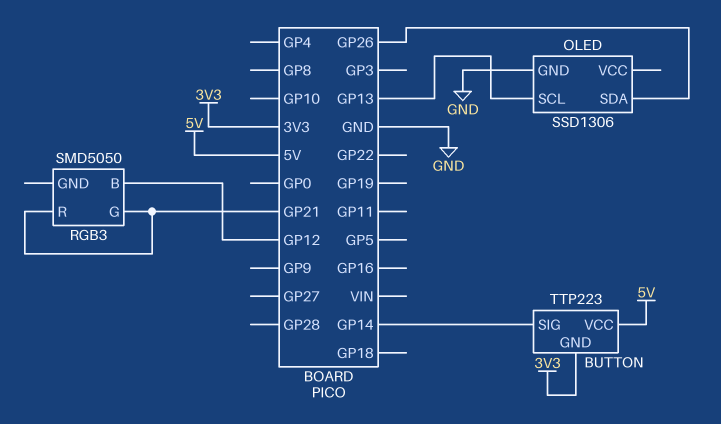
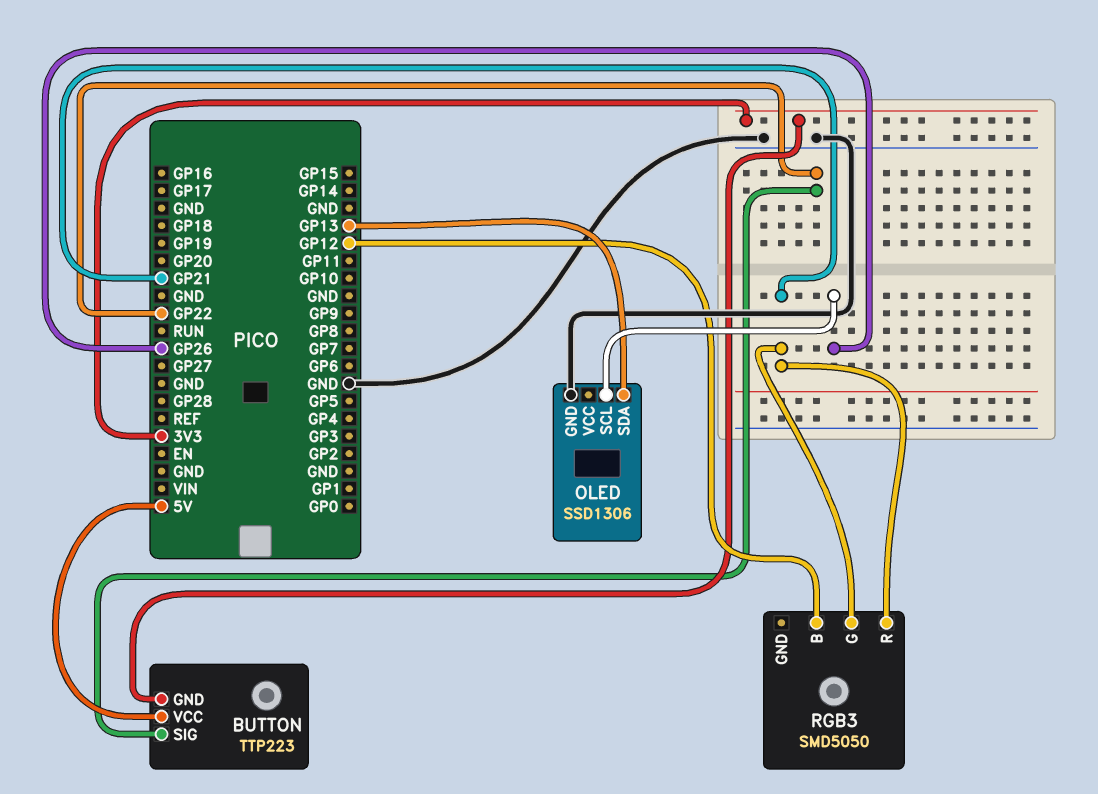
BUTTON pin SIG: GP14 -> GP22
OLED pin SCL: GP13 -> GP26
OLED pin SDA: GP26 -> GP13

